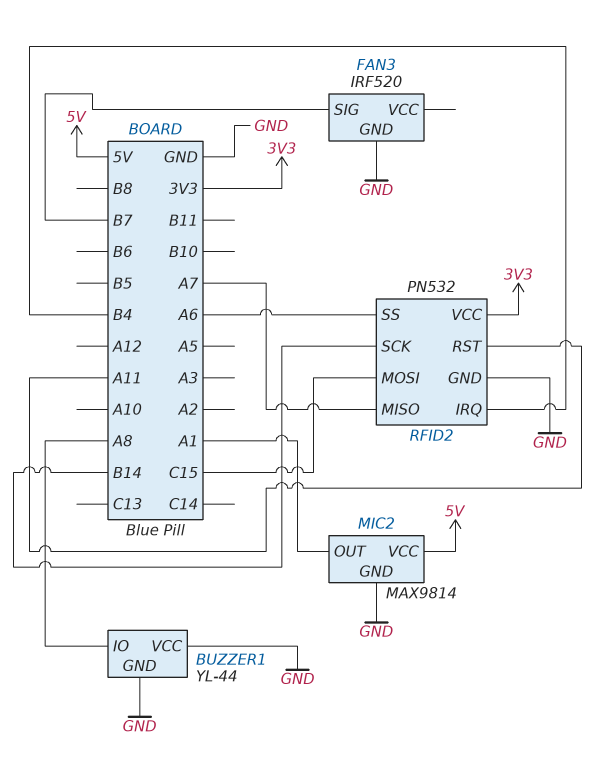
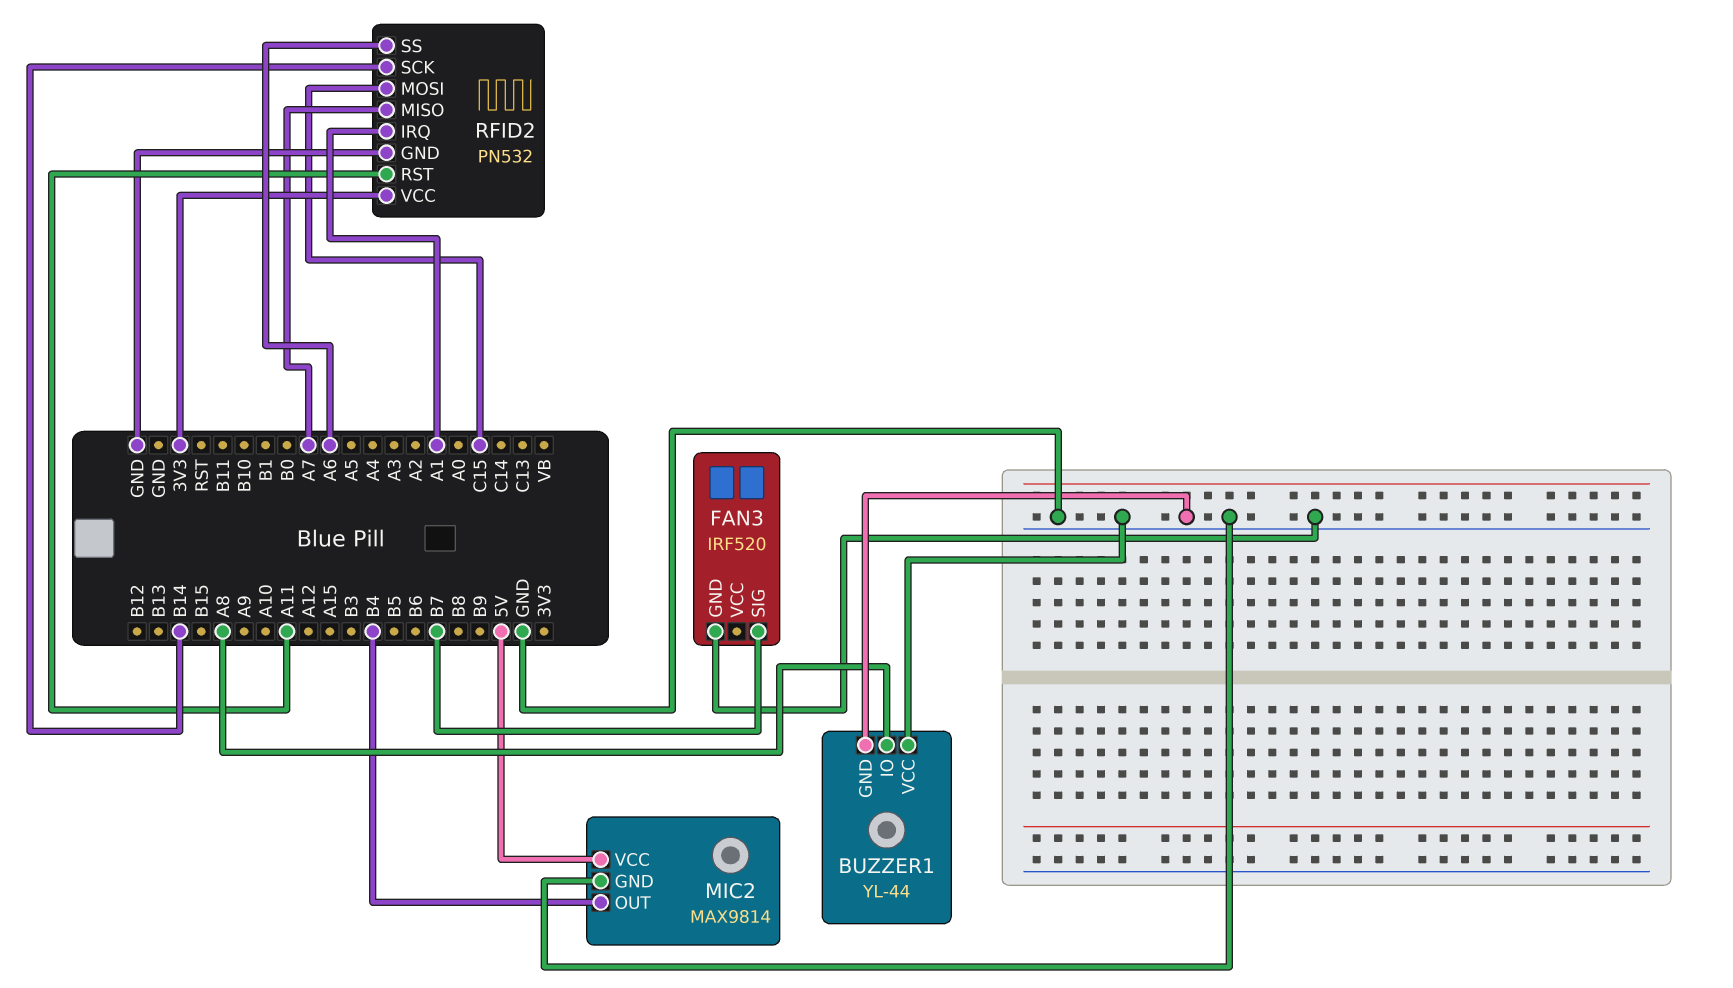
MIC2 pin OUT: A1 -> B4
RFID2 pin IRQ: B4 -> A1

